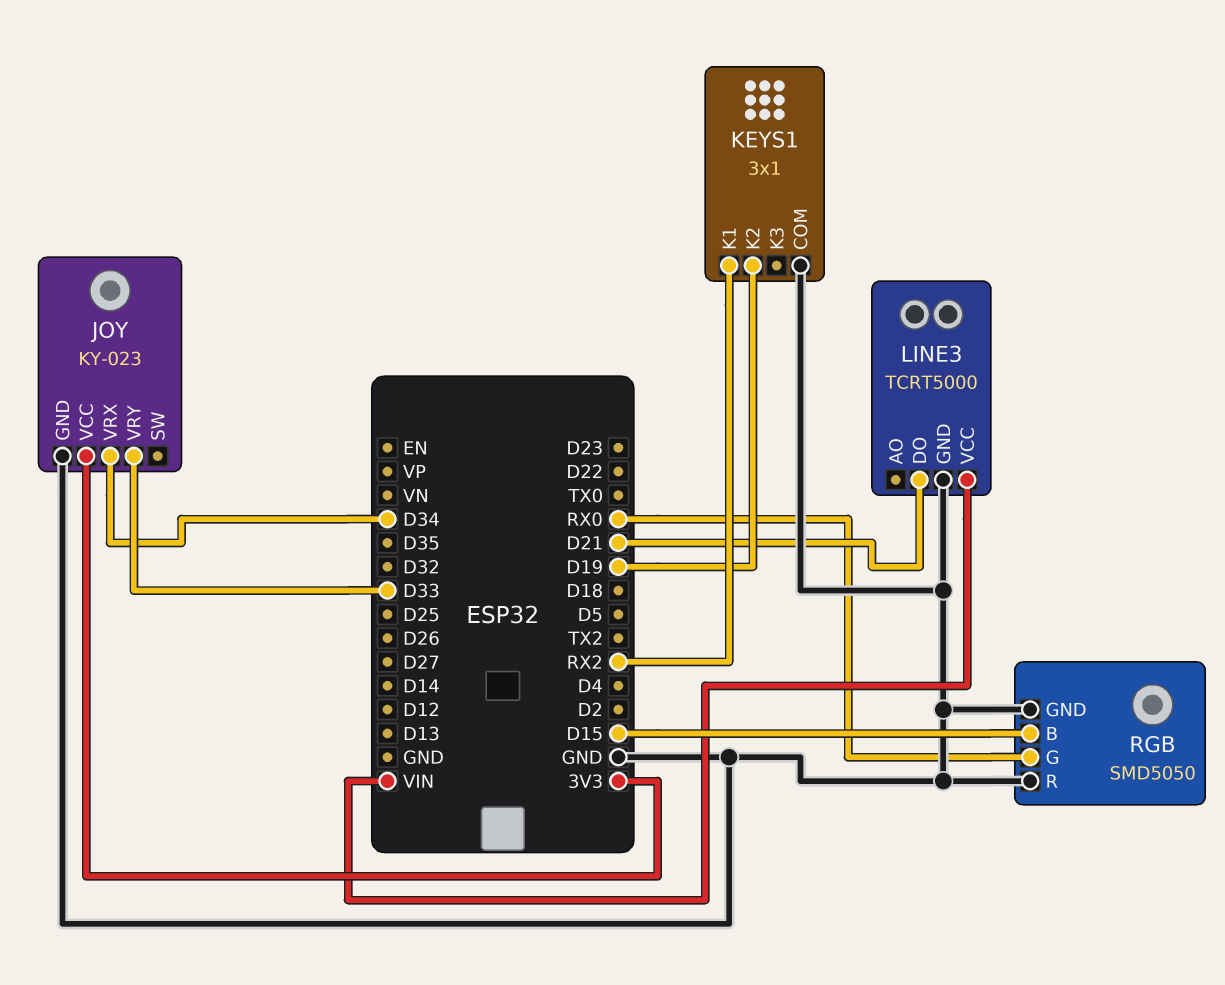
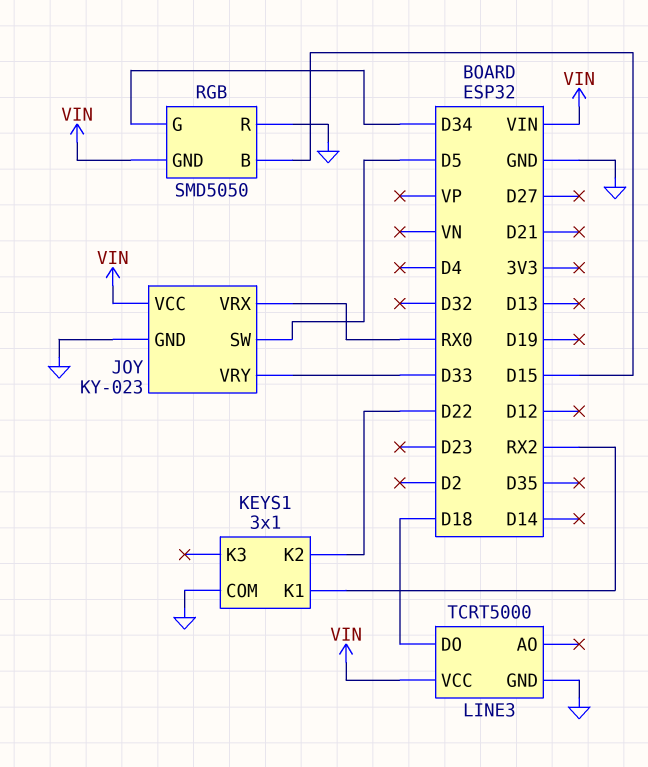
JOY pin SW: none -> D5
JOY pin VCC: 3V3 -> VIN
JOY pin VRX: D34 -> RX0
KEYS1 pin K2: D19 -> D22
LINE3 pin DO: D21 -> D18
RGB pin G: RX0 -> D34
RGB pin GND: GND -> VIN

